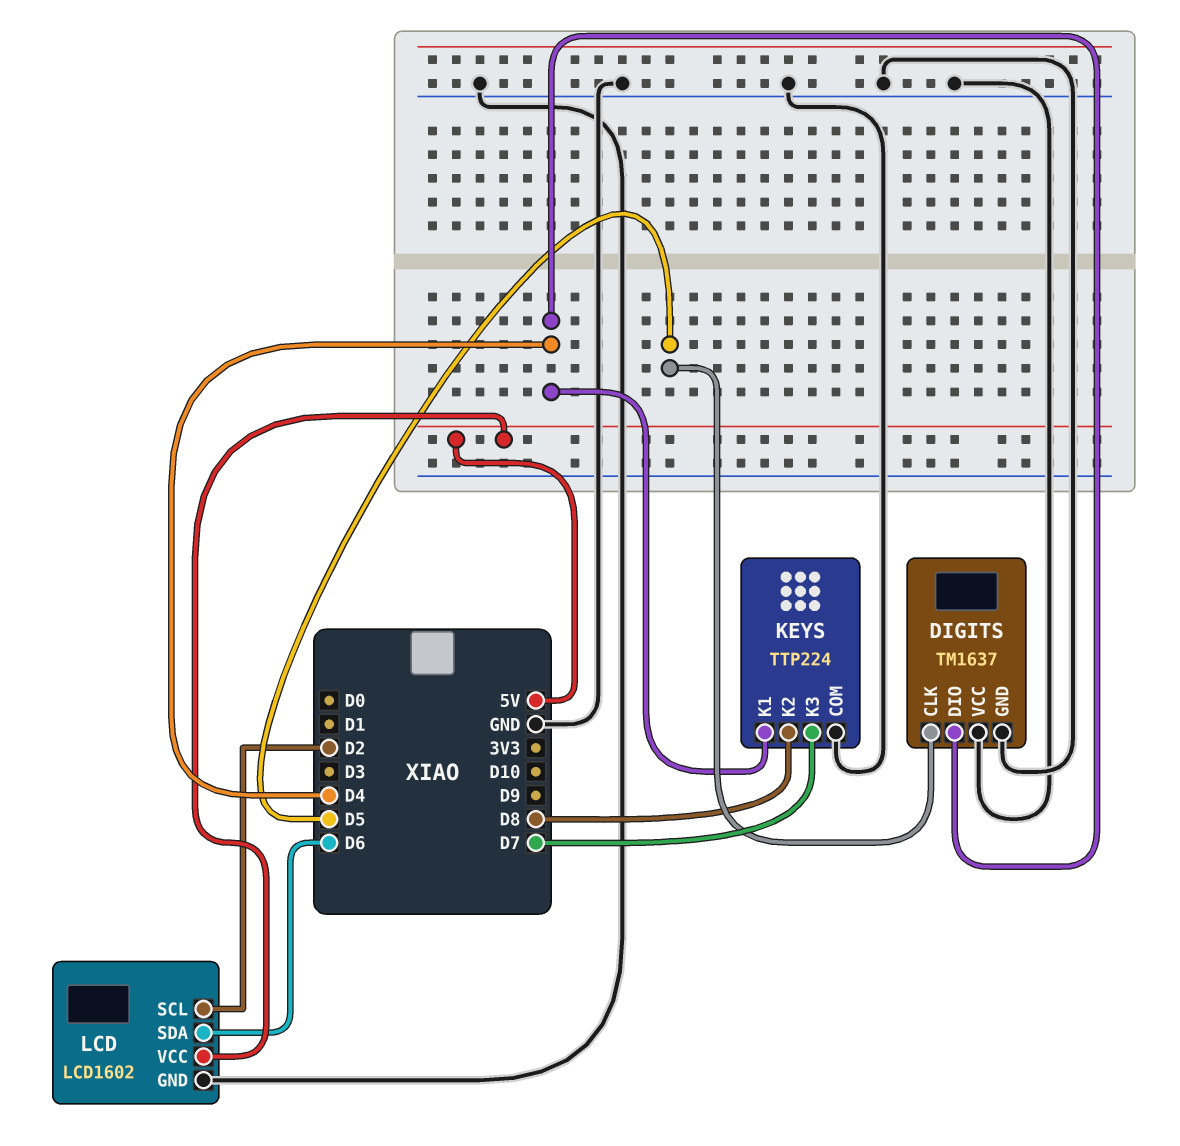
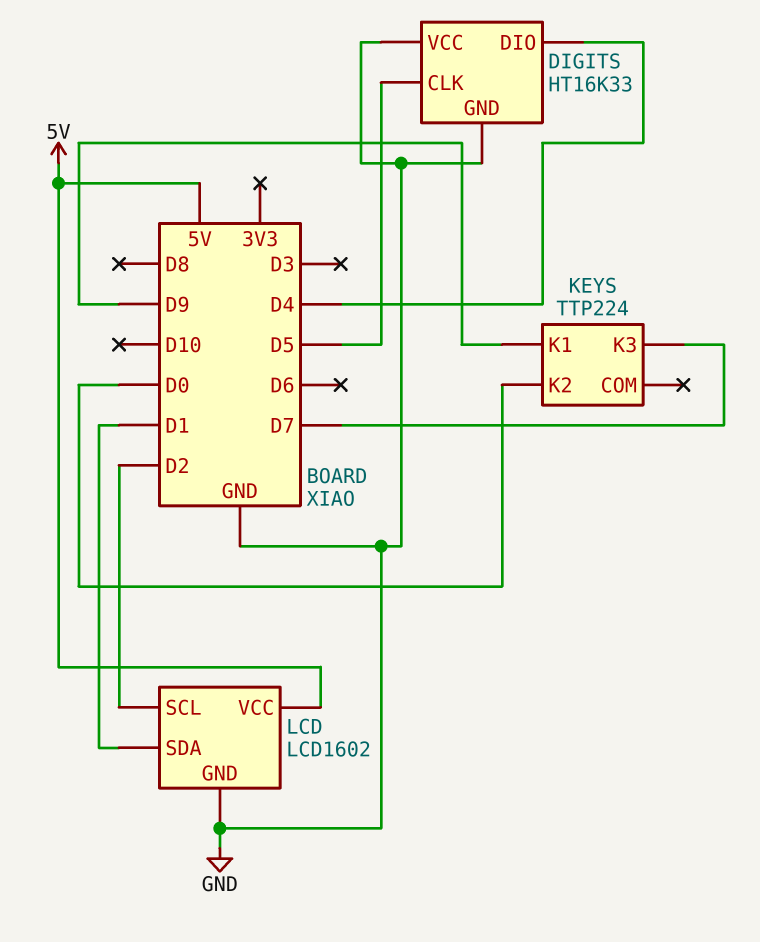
DIGITS: TM1637 -> HT16K33
KEYS pin COM: GND -> none
KEYS pin K1: D4 -> D9
KEYS pin K2: D8 -> D0
LCD pin SDA: D6 -> D1

